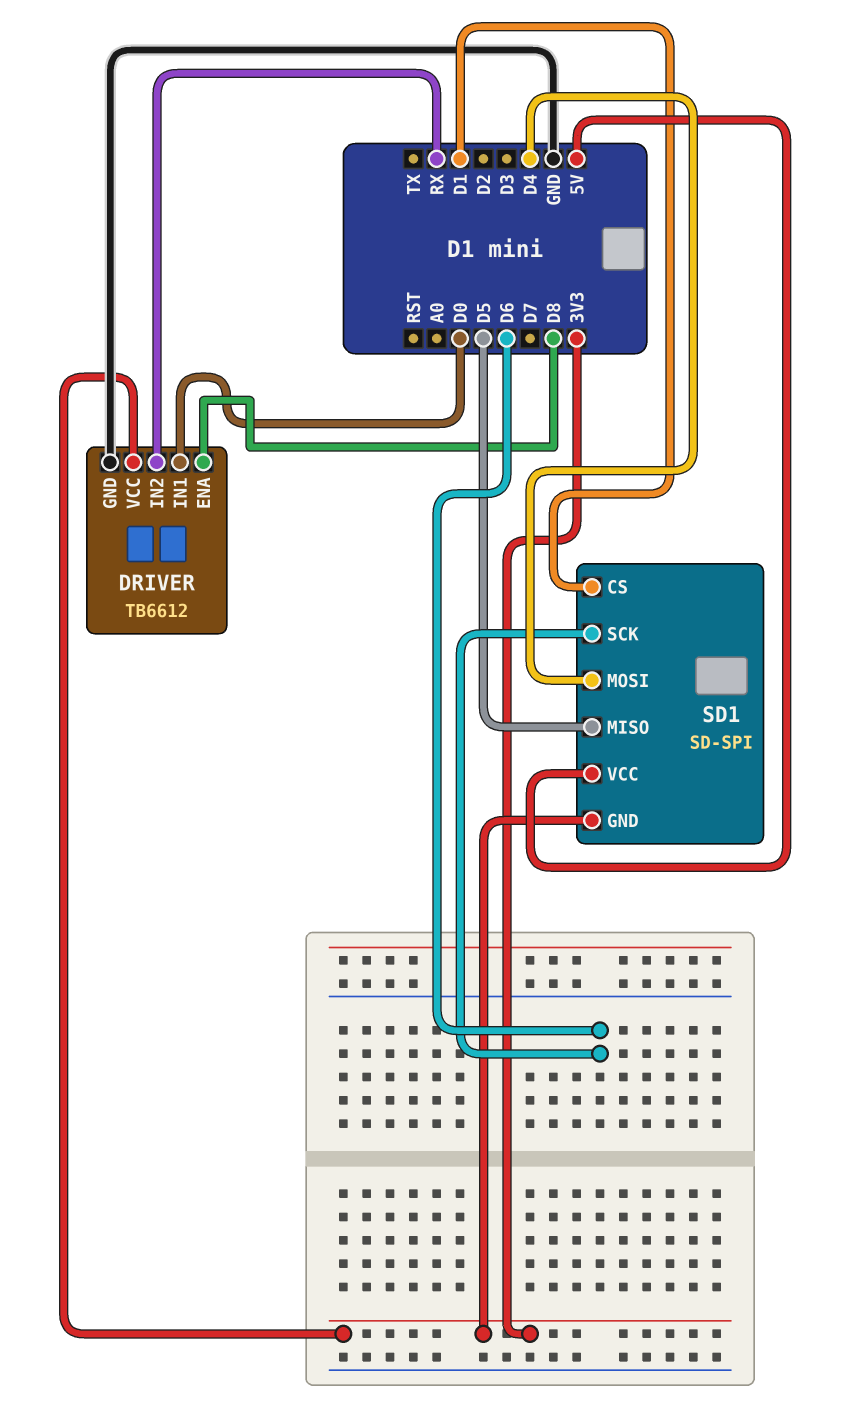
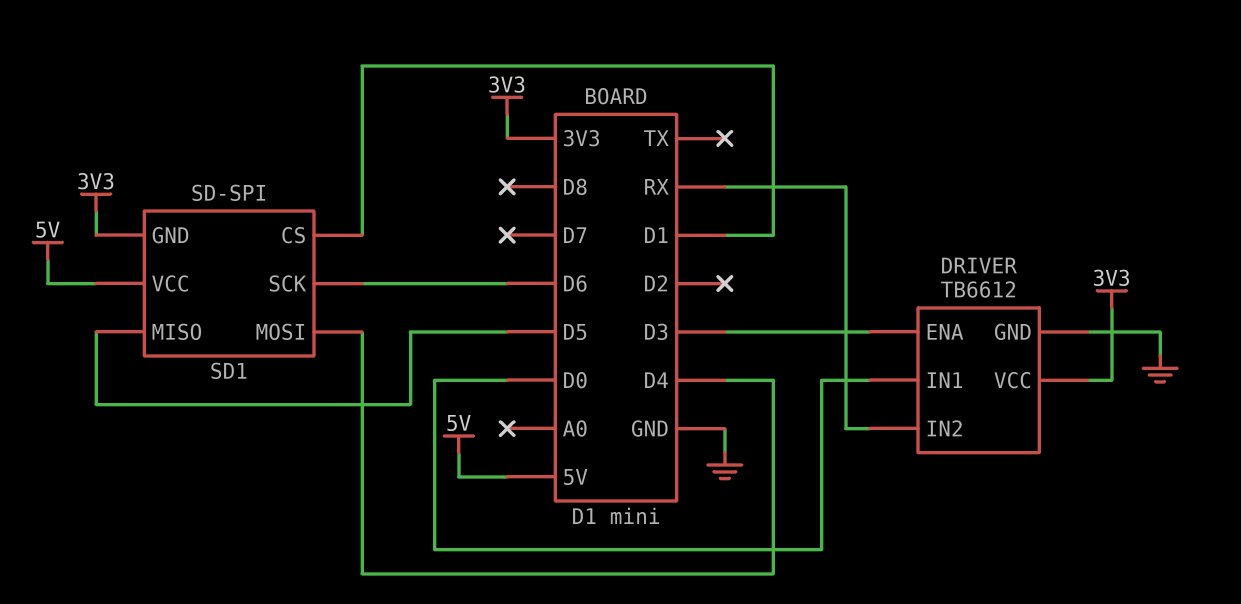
DRIVER pin ENA: D8 -> D3

